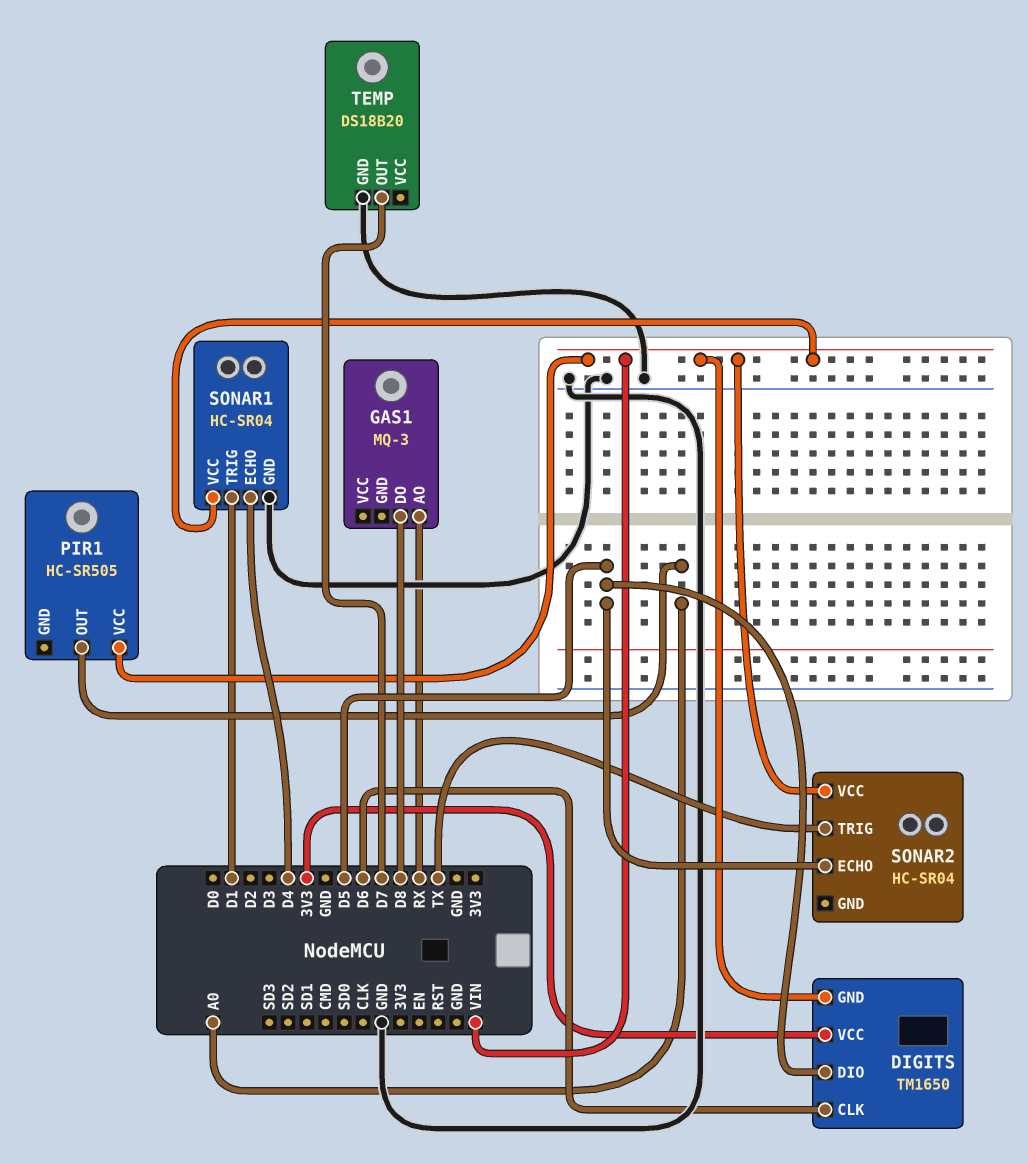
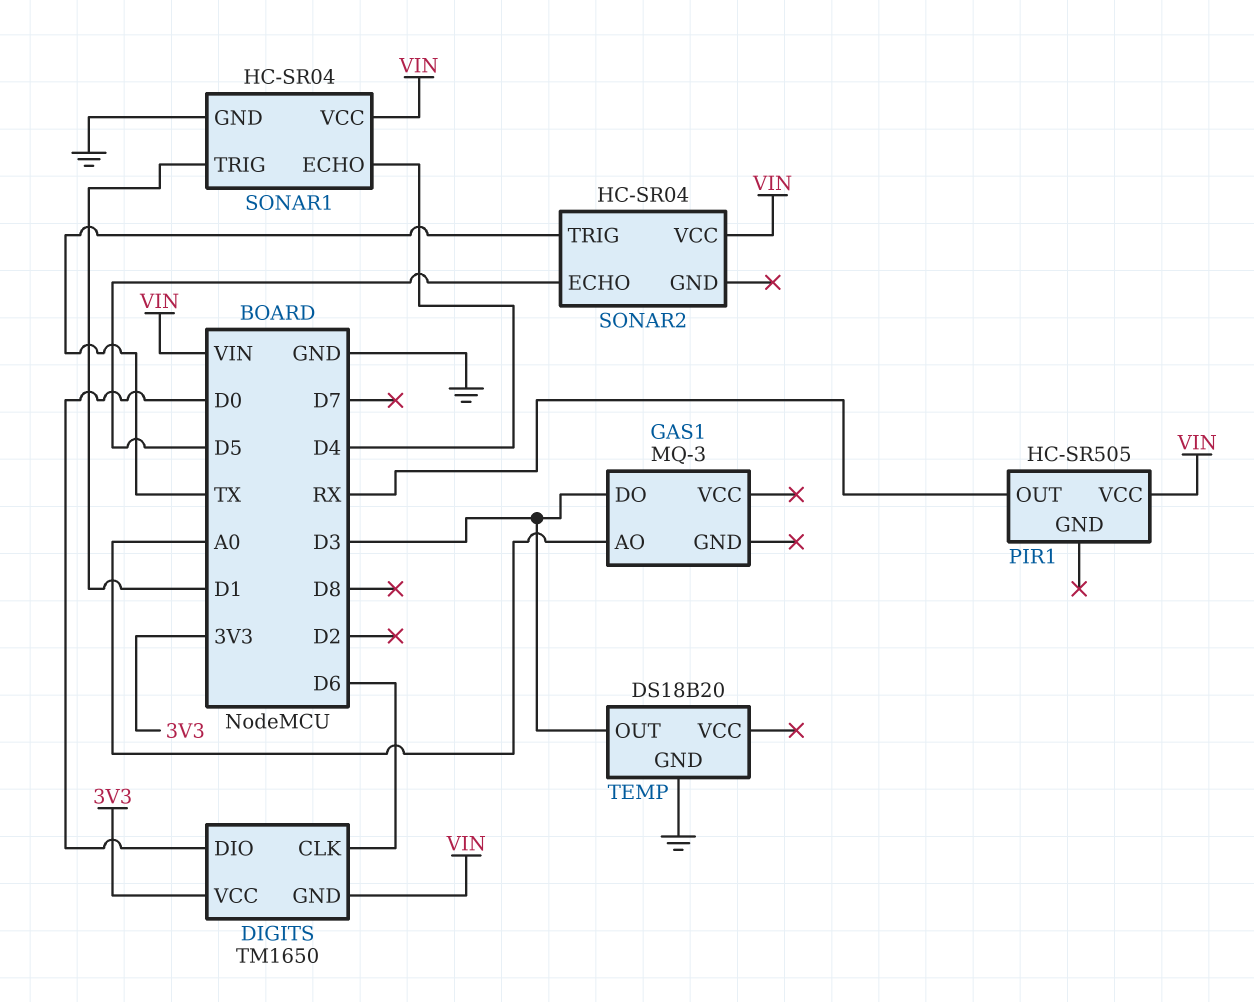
DIGITS pin DIO: D5 -> D0
GAS1 pin AO: RX -> A0
GAS1 pin DO: D8 -> D3
PIR1 pin OUT: A0 -> RX
TEMP pin OUT: D7 -> D3

